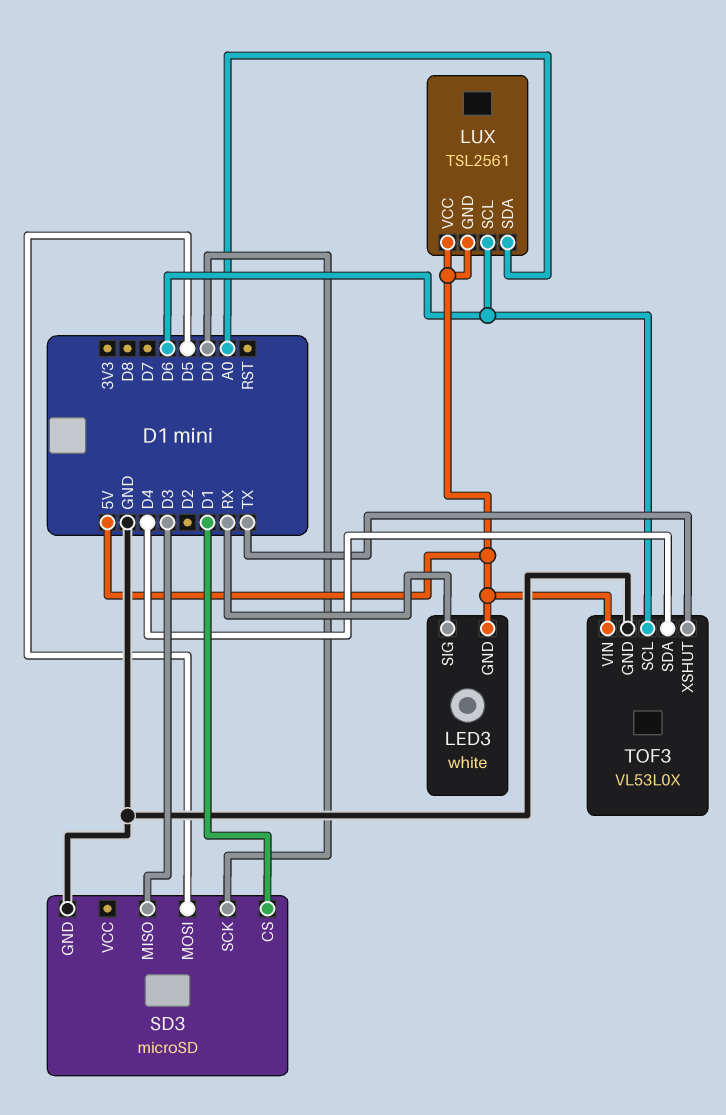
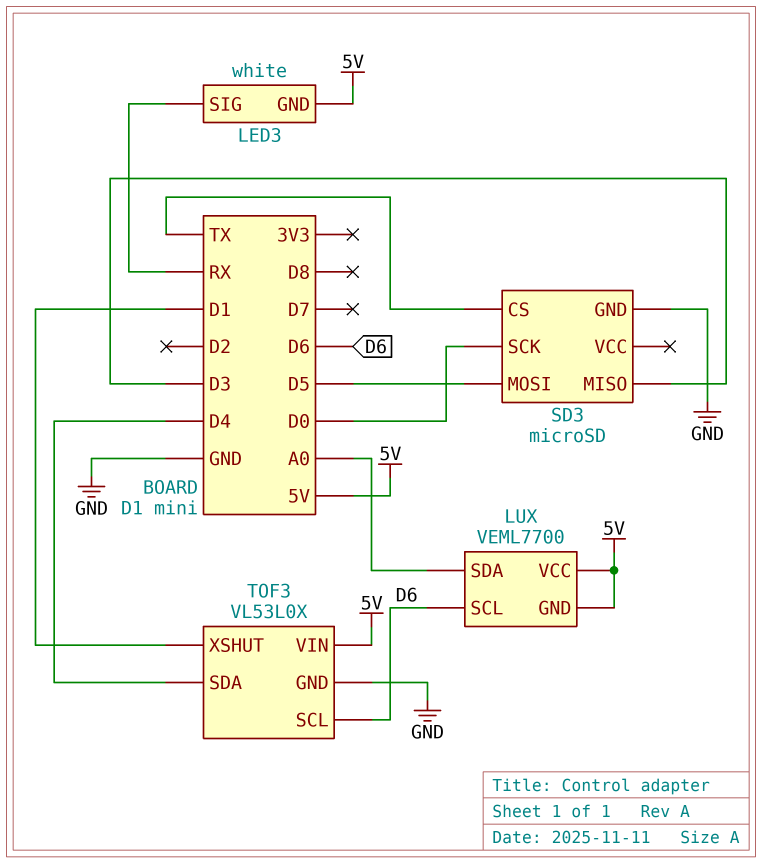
LUX: TSL2561 -> VEML7700
SD3 pin CS: D1 -> TX
TOF3 pin XSHUT: TX -> D1

